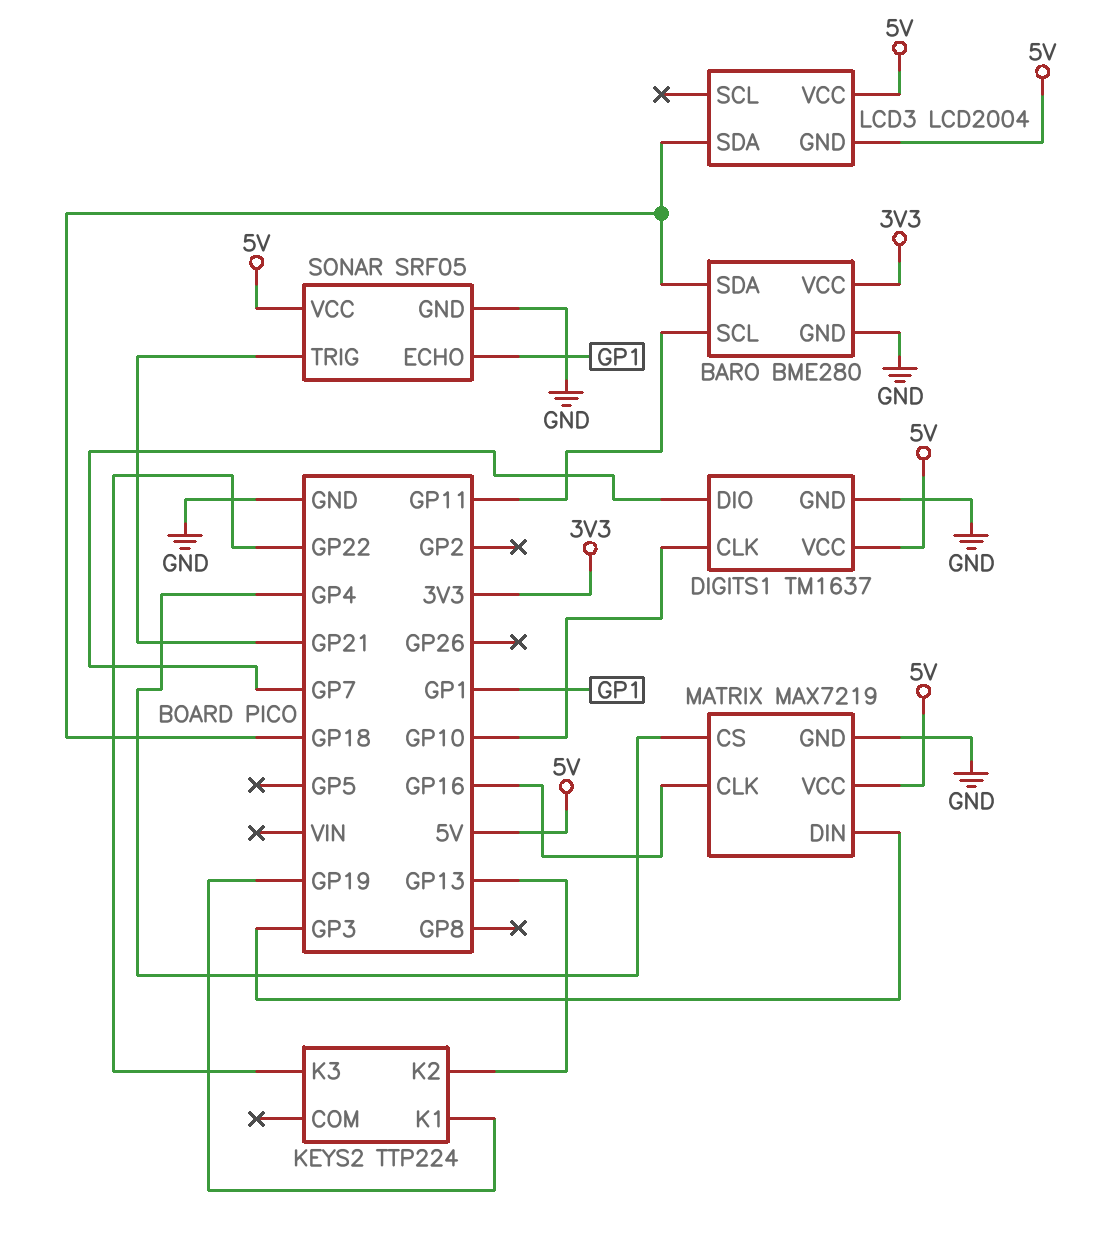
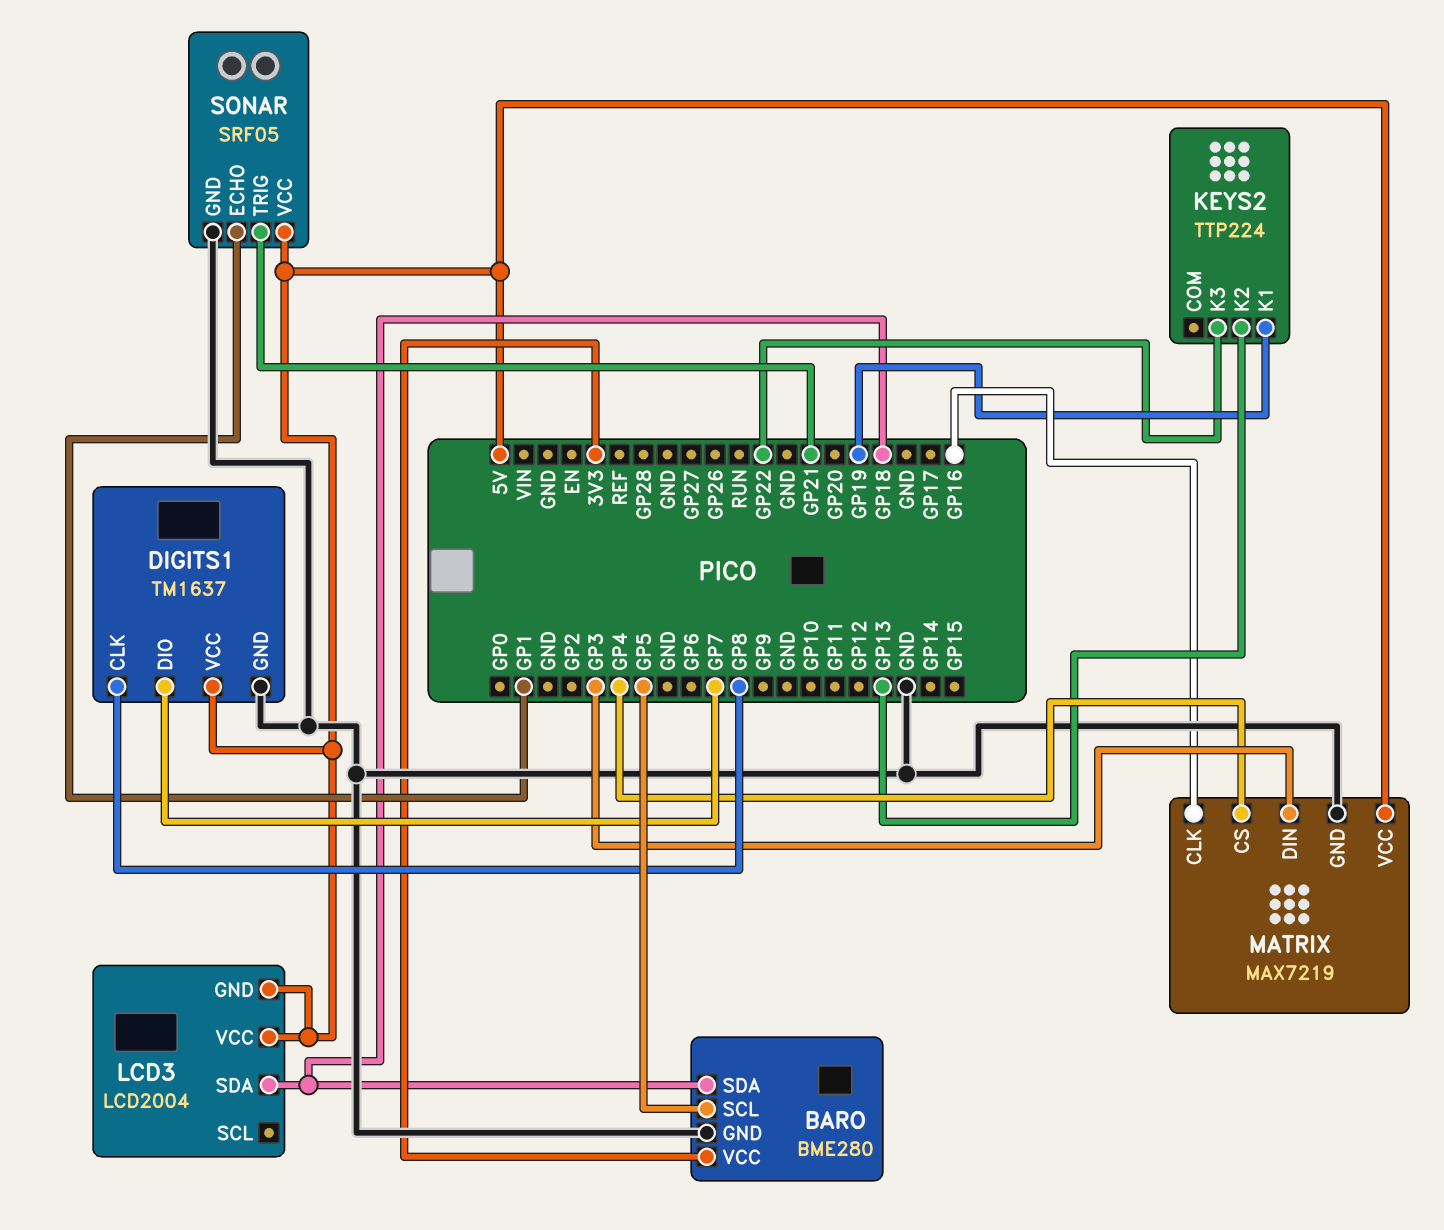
BARO pin SCL: GP11 -> GP5
DIGITS1 pin CLK: GP10 -> GP8

